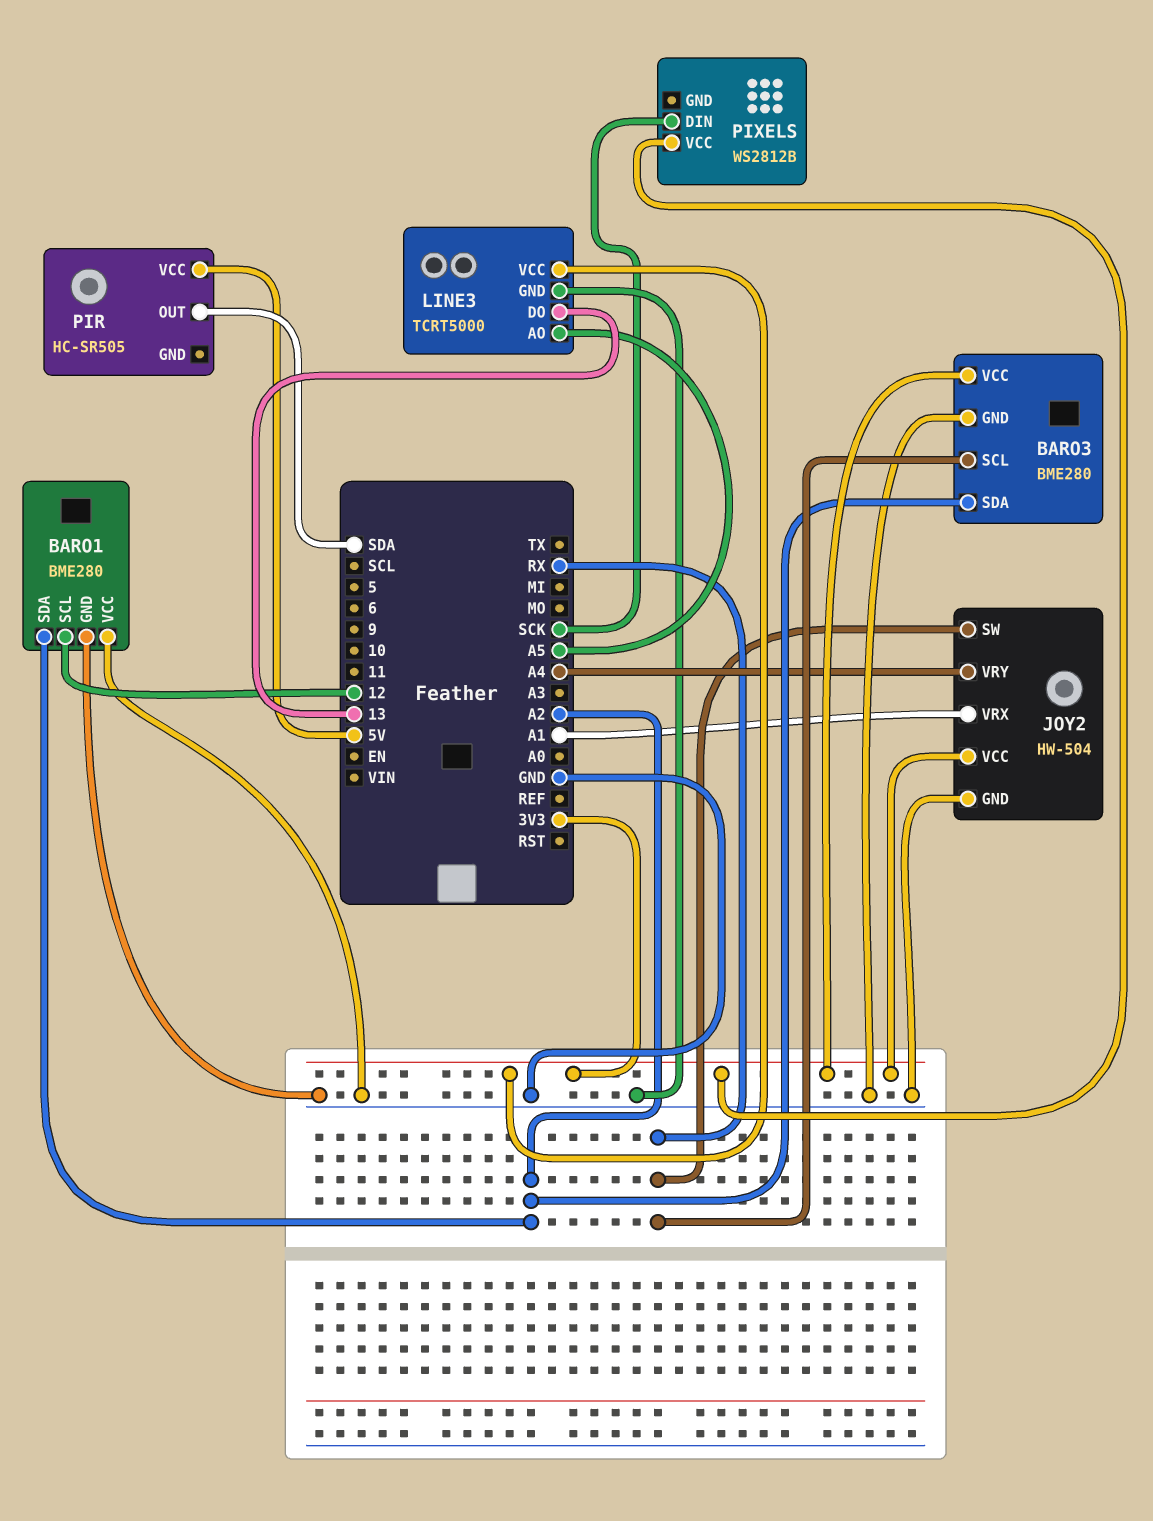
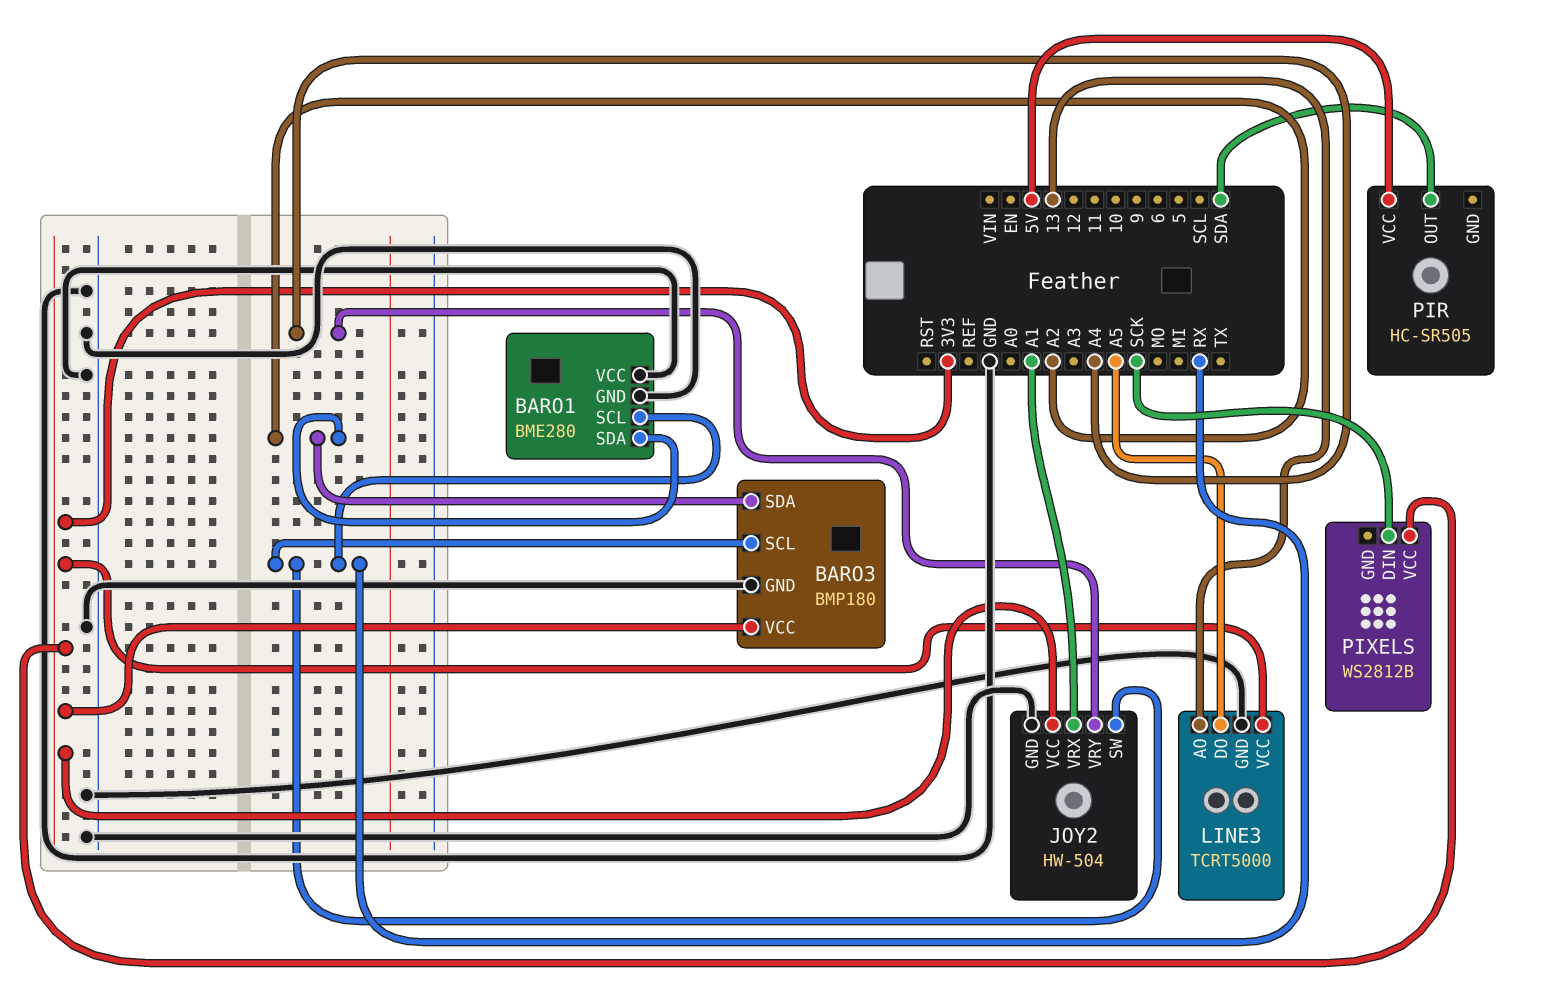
BARO1 pin SCL: 12 -> RX
BARO3: BME280 -> BMP180
LINE3 pin AO: A5 -> 13
LINE3 pin DO: 13 -> A5

